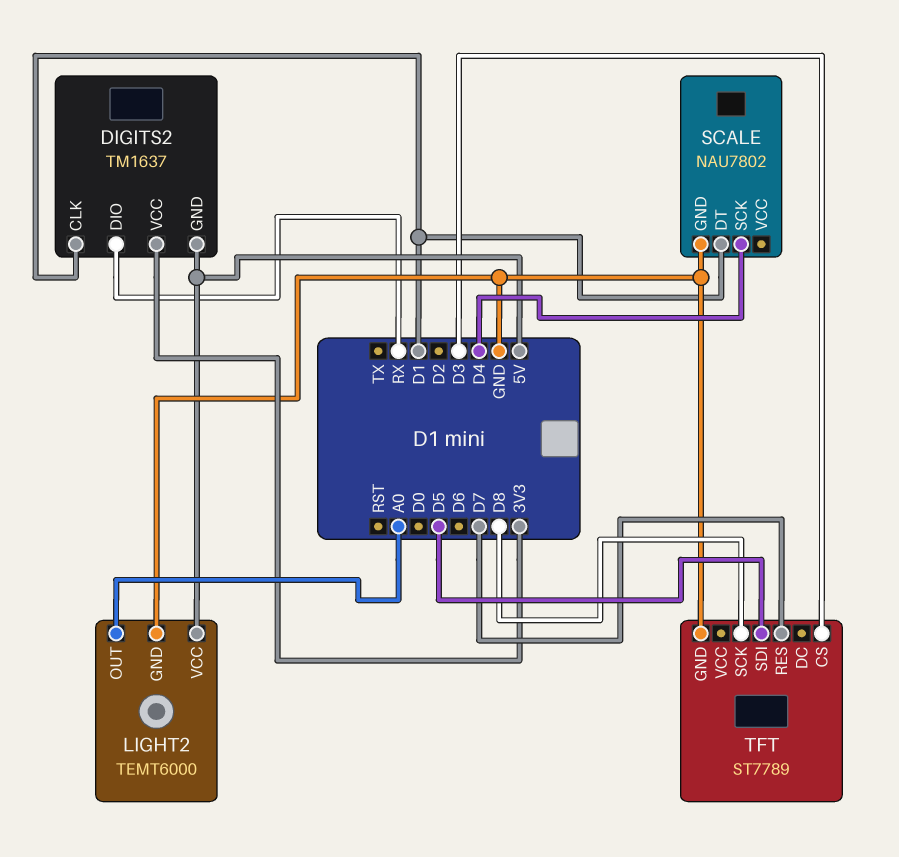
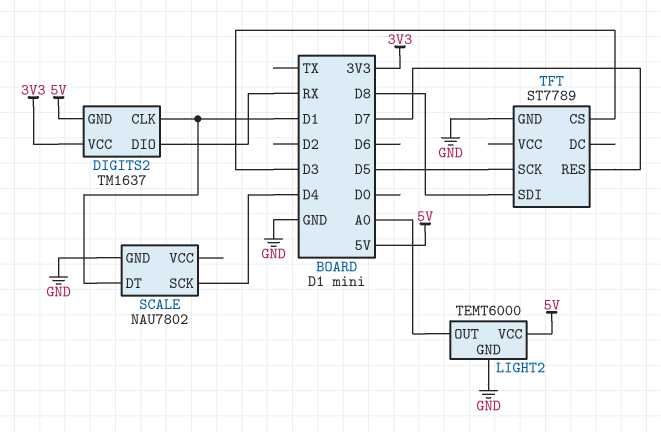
TFT pin SCK: D8 -> D5
TFT pin SDI: D5 -> D8

